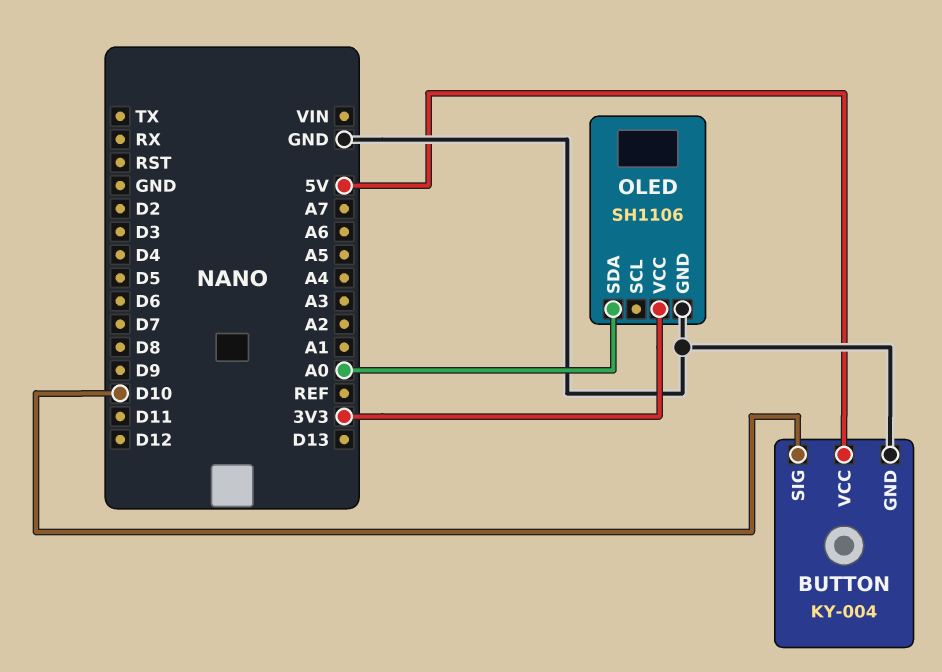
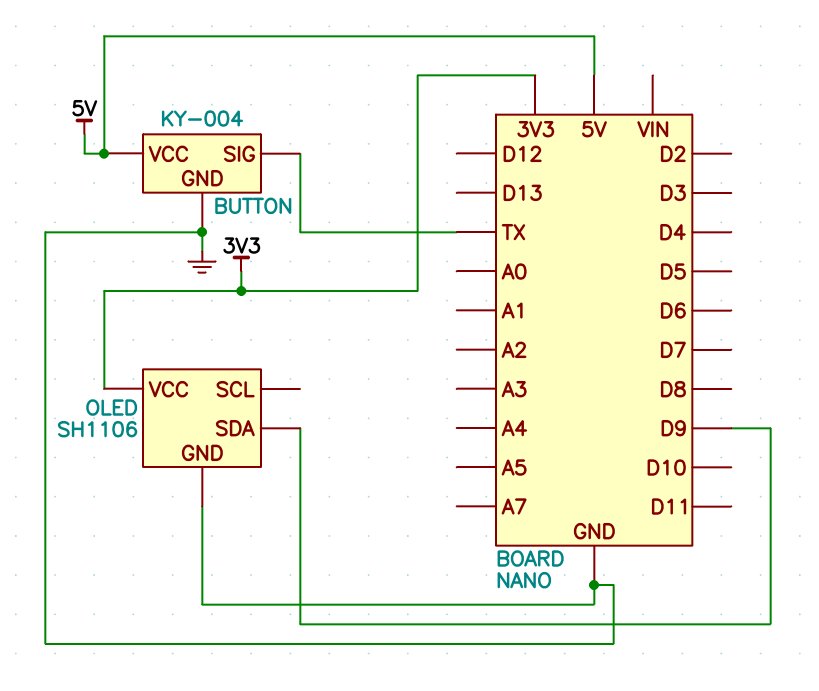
BUTTON pin SIG: D10 -> TX
OLED pin SDA: A0 -> D9

